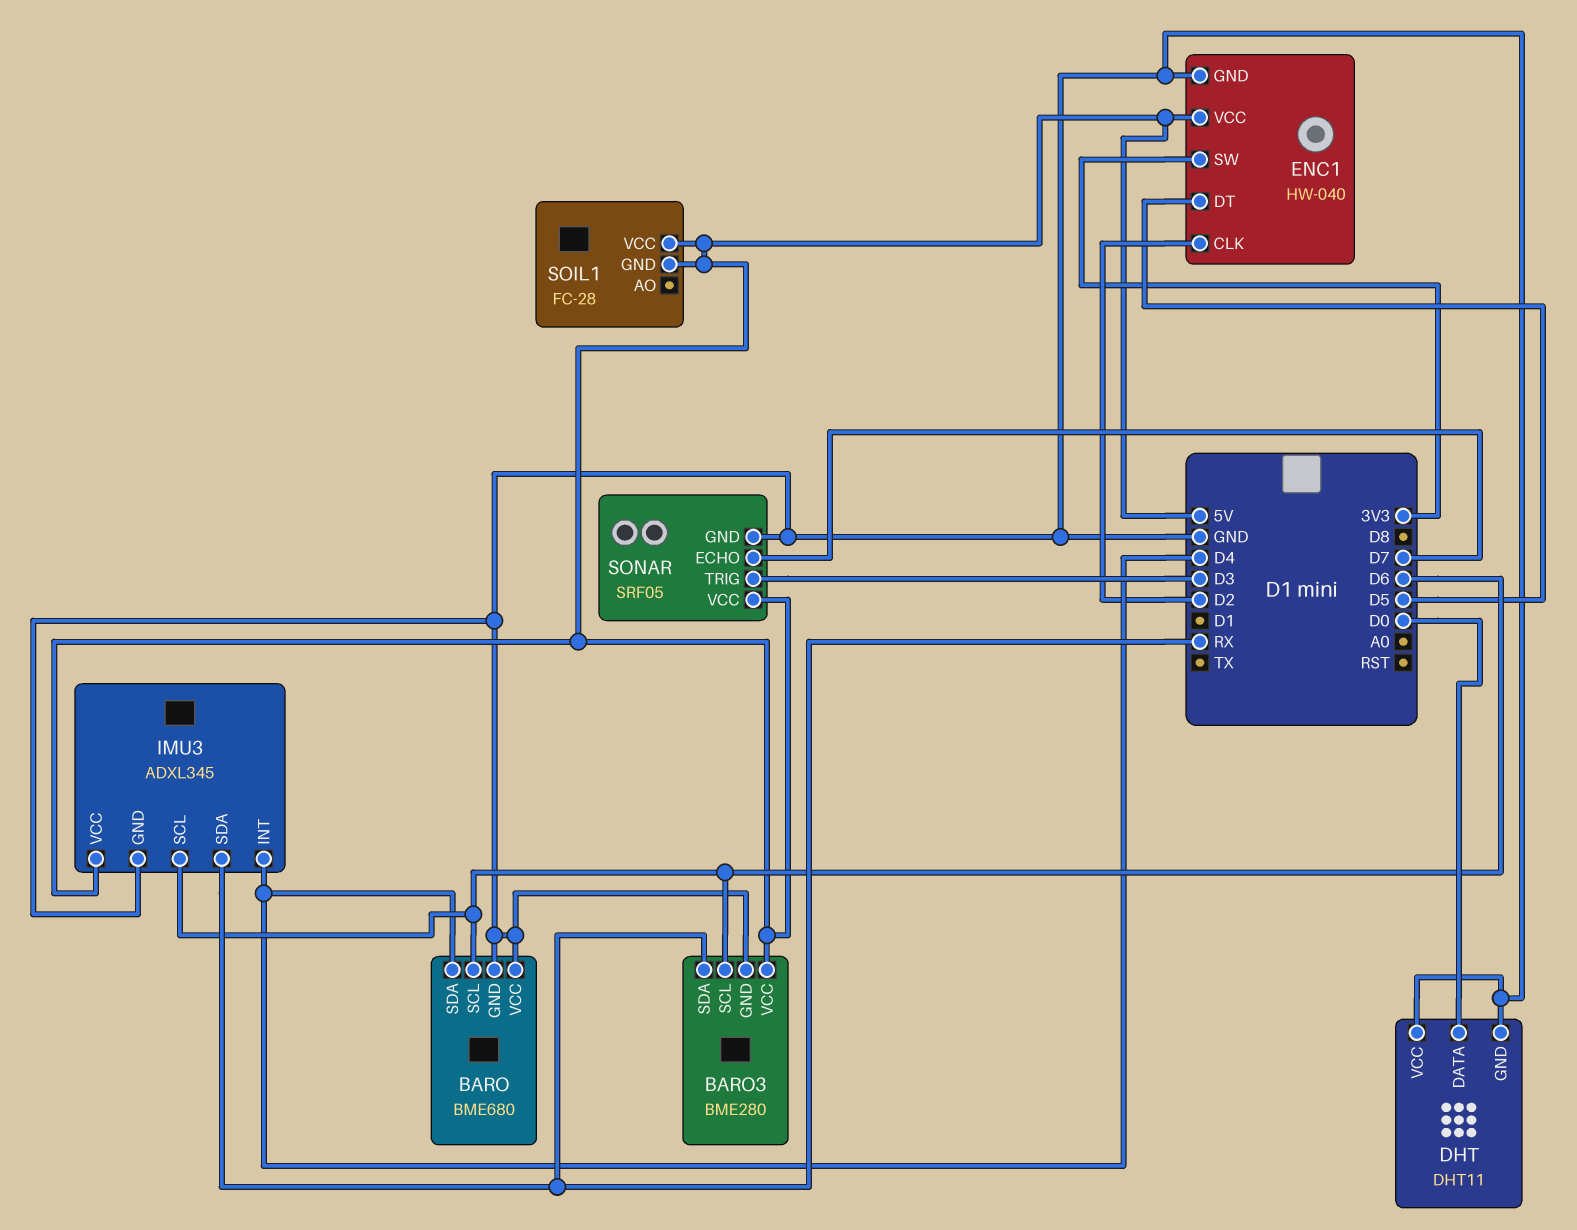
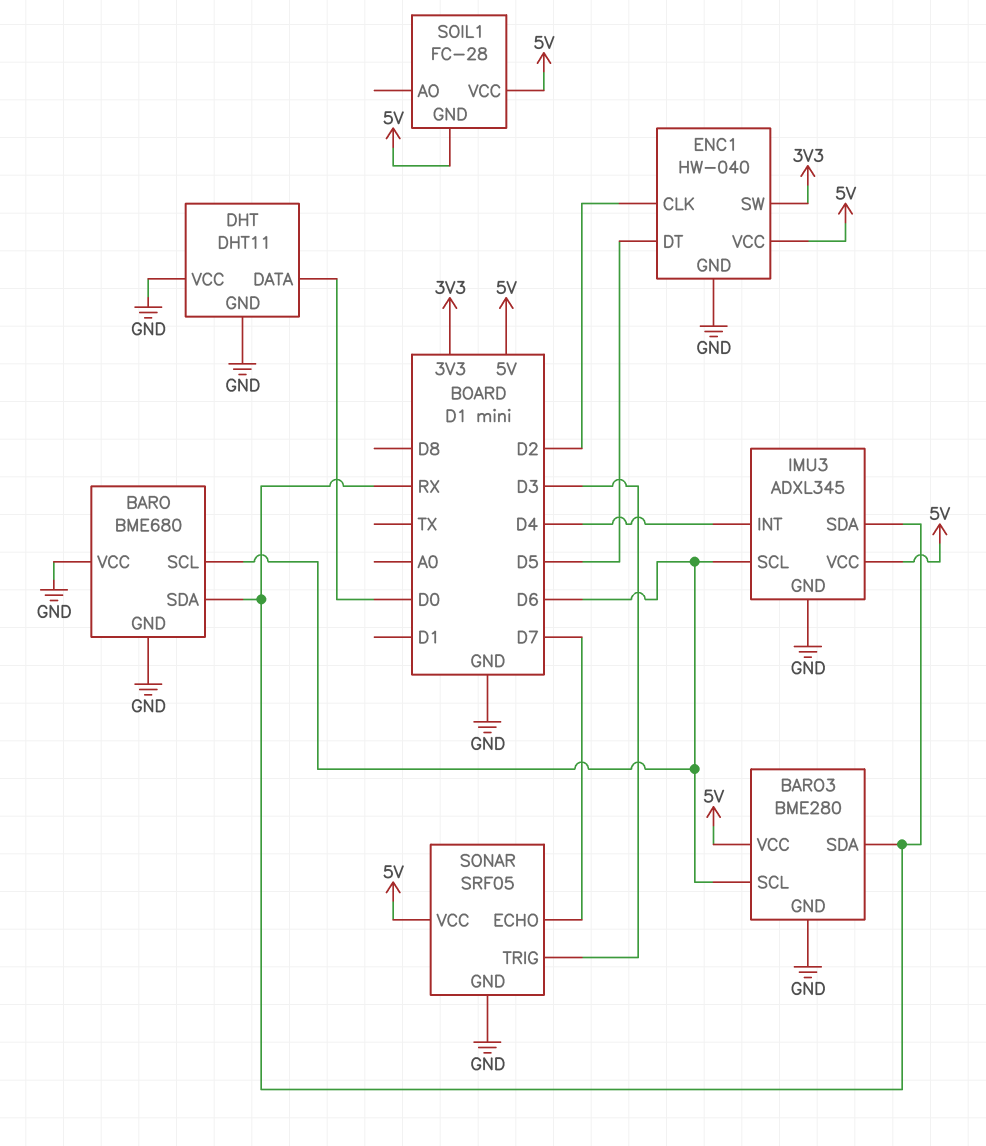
BARO pin SDA: D4 -> RX

